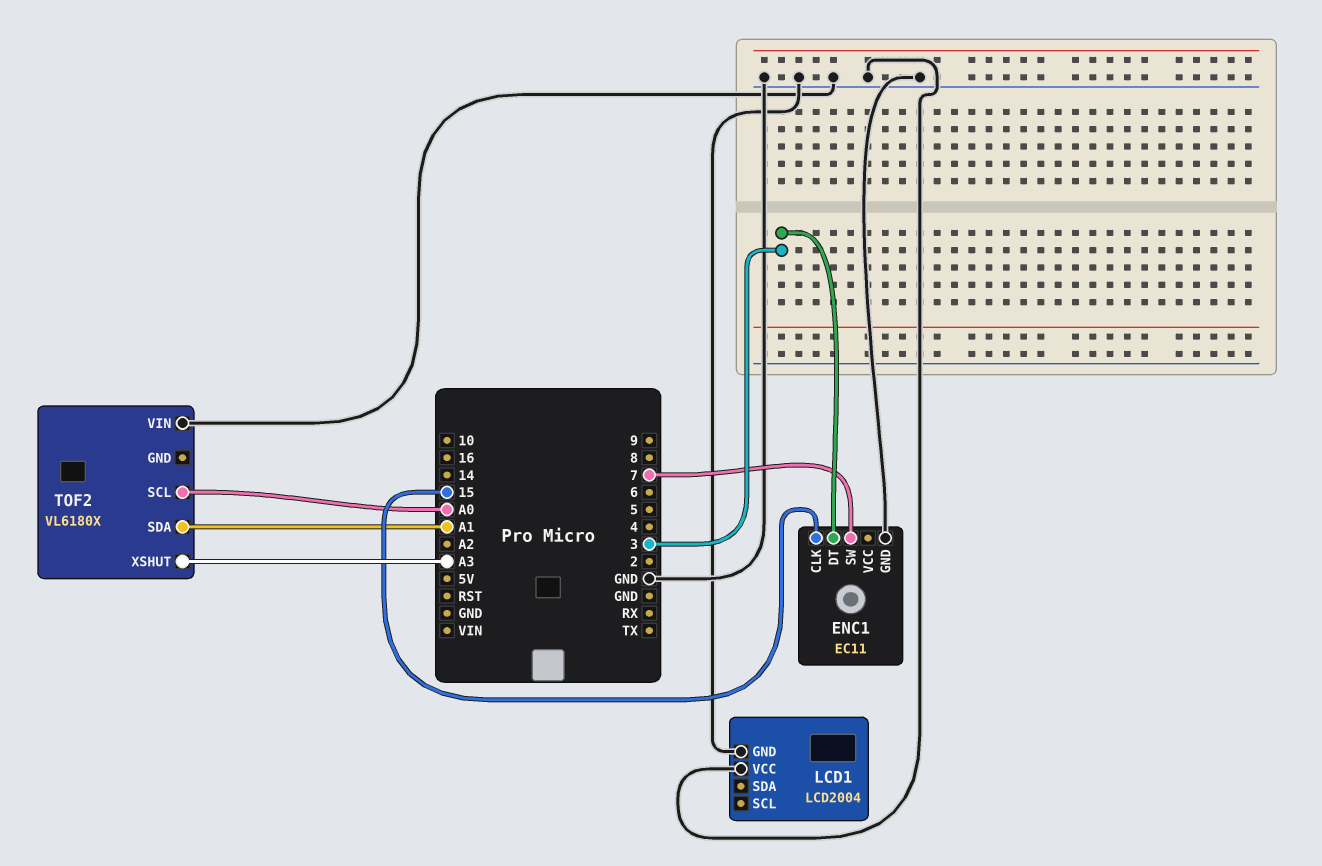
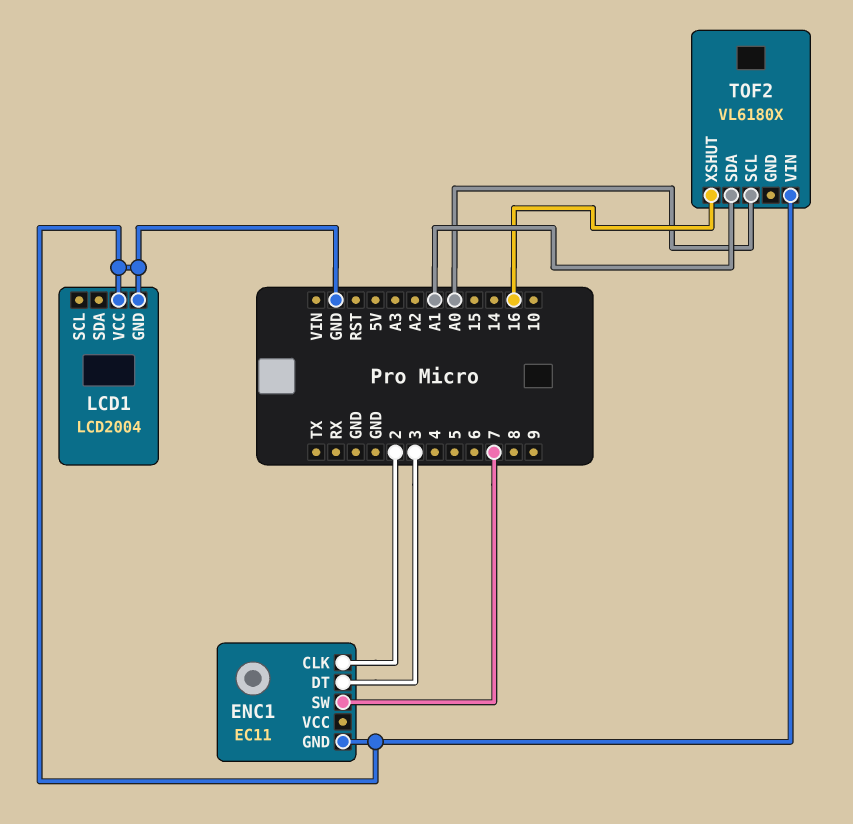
ENC1 pin CLK: 15 -> 2
TOF2 pin XSHUT: A3 -> 16

